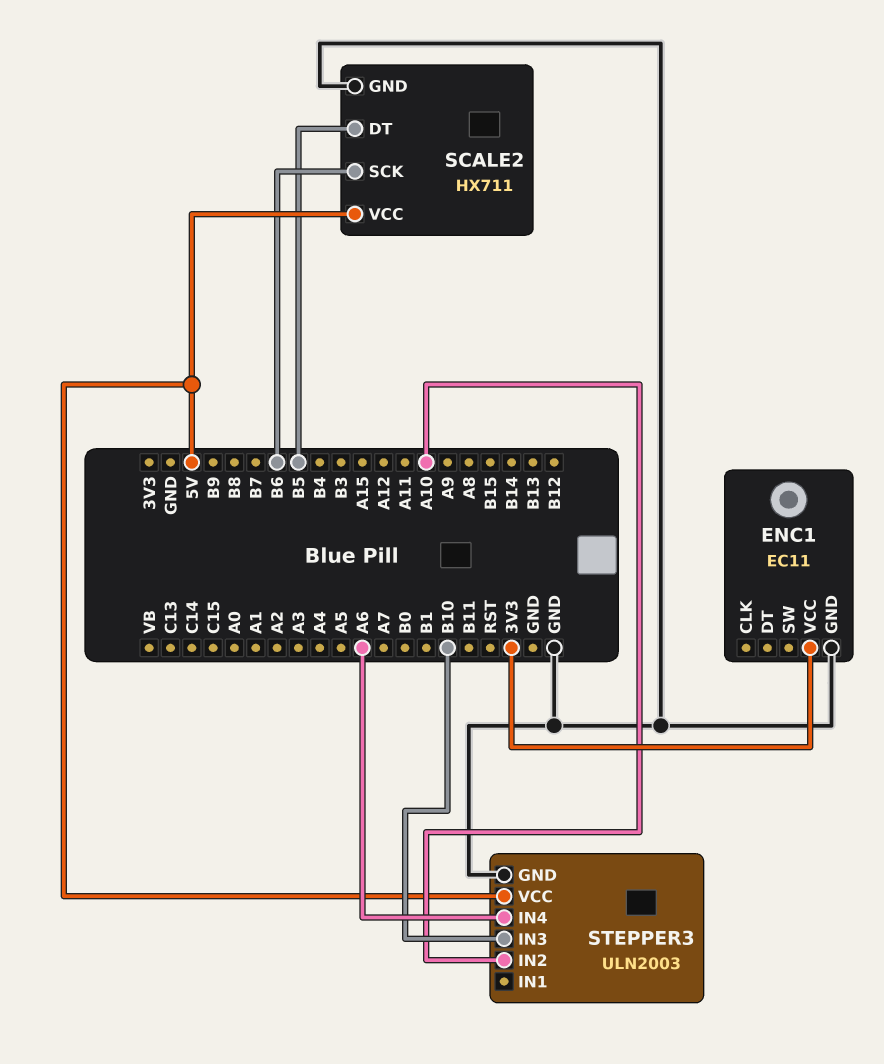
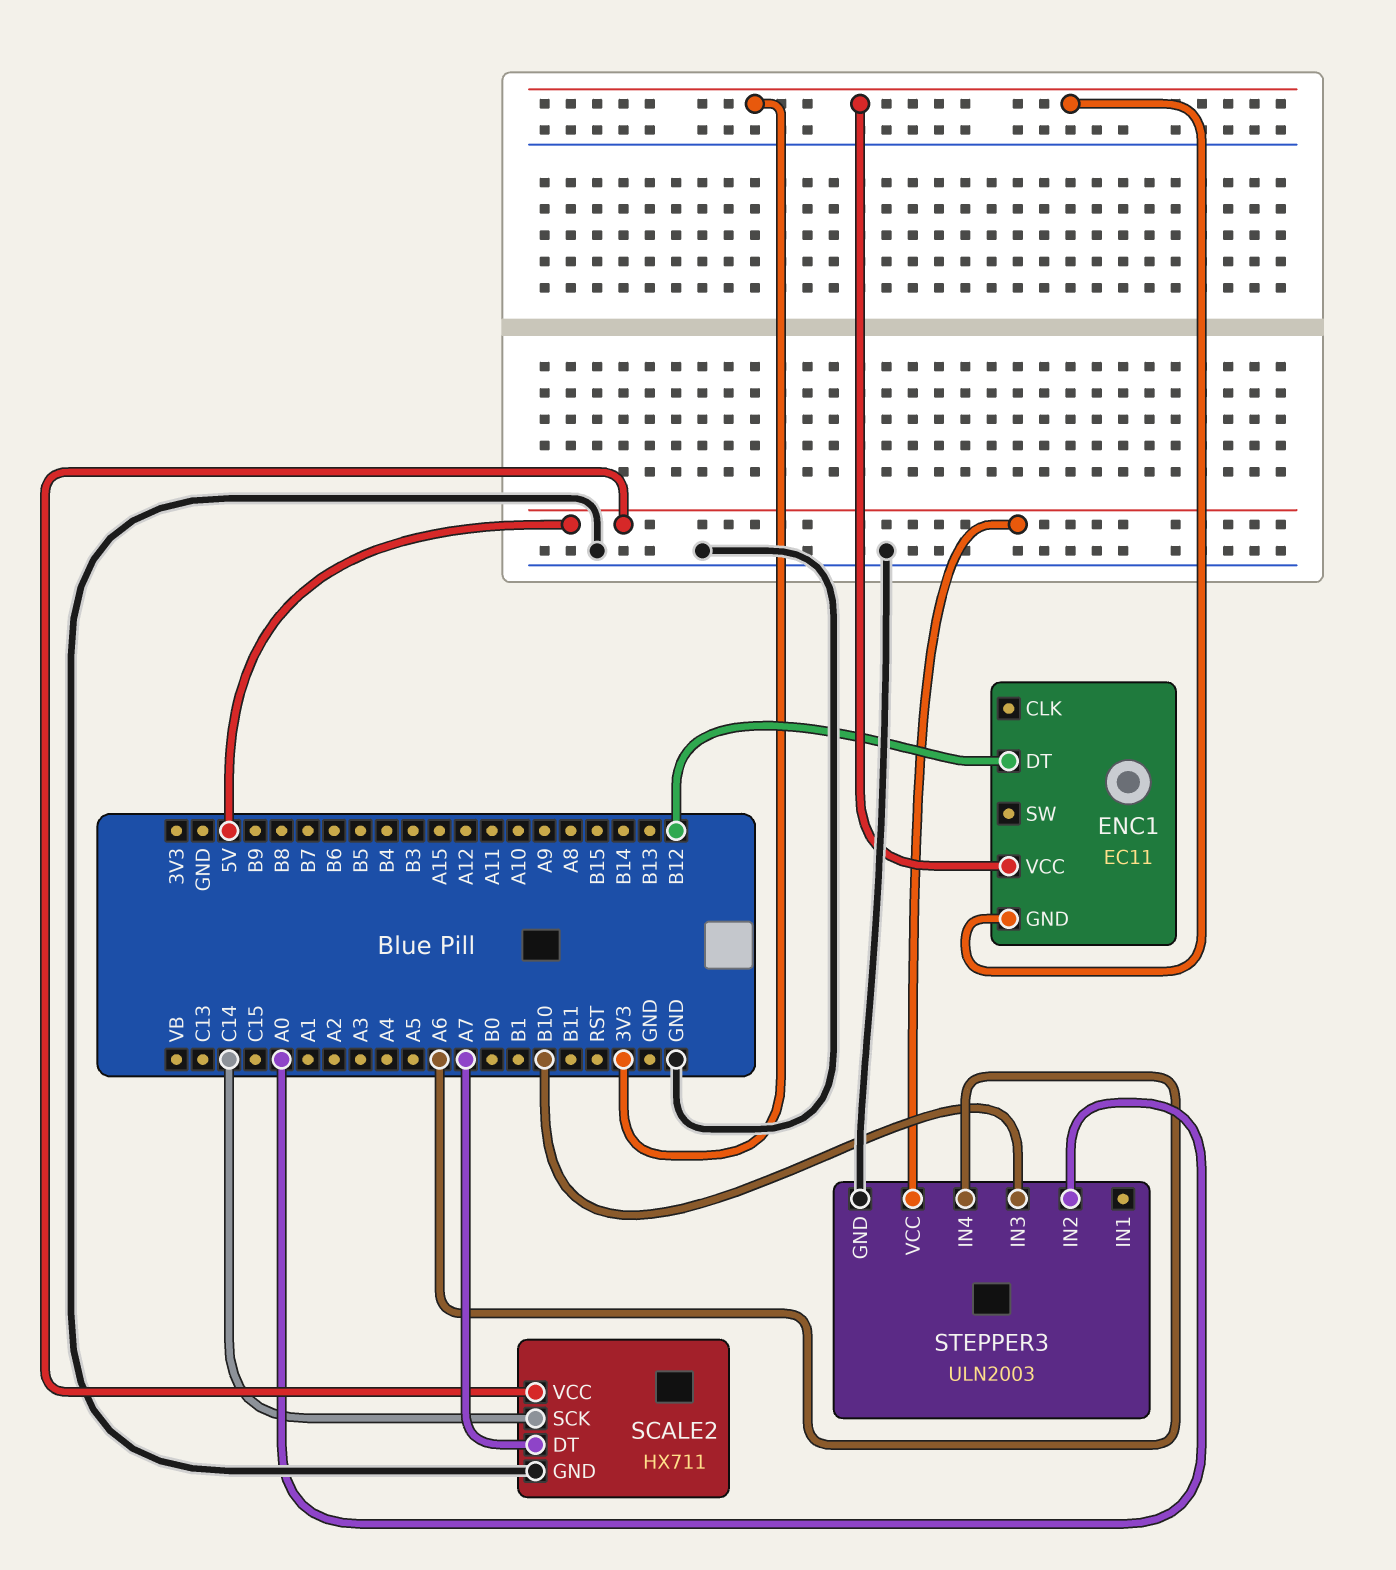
ENC1 pin DT: none -> B12
ENC1 pin GND: GND -> 3V3
SCALE2 pin DT: B5 -> A7
SCALE2 pin SCK: B6 -> C14
STEPPER3 pin IN2: A10 -> A0

